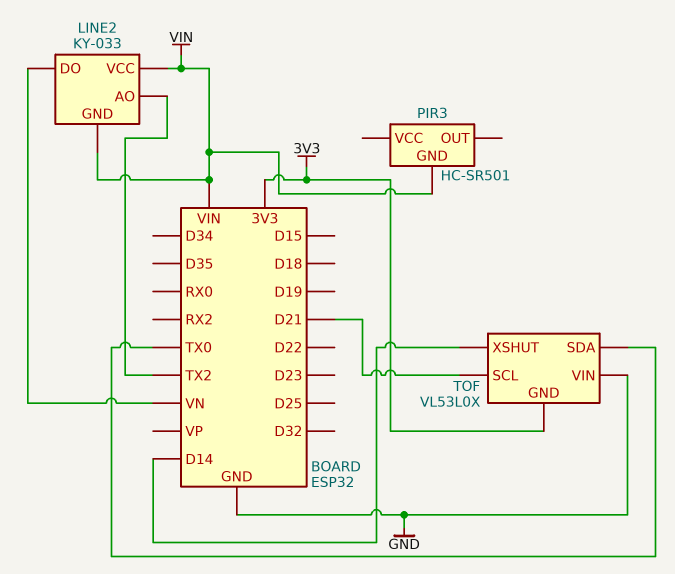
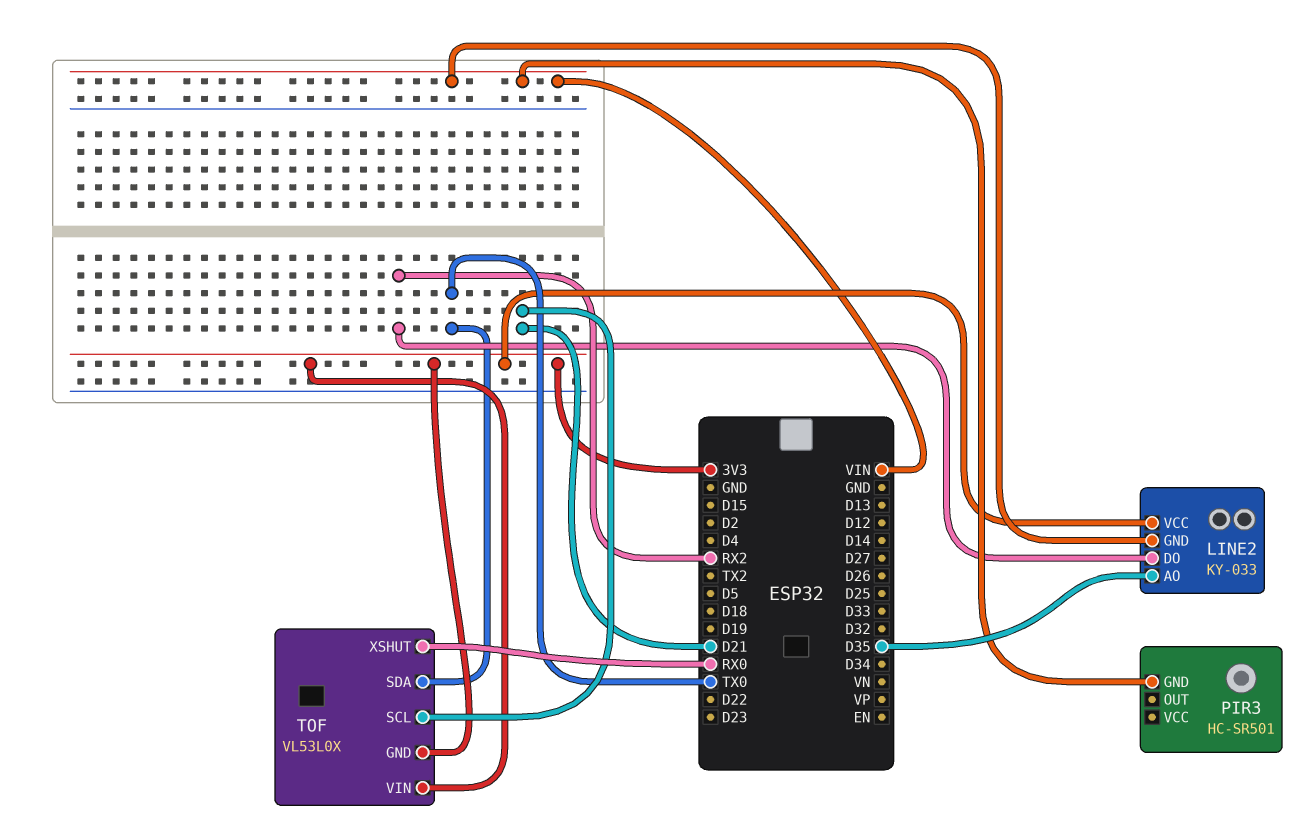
LINE2 pin AO: TX2 -> D35
LINE2 pin DO: VN -> RX2
LINE2 pin VCC: VIN -> 3V3
TOF pin VIN: GND -> 3V3
TOF pin XSHUT: D14 -> RX0

